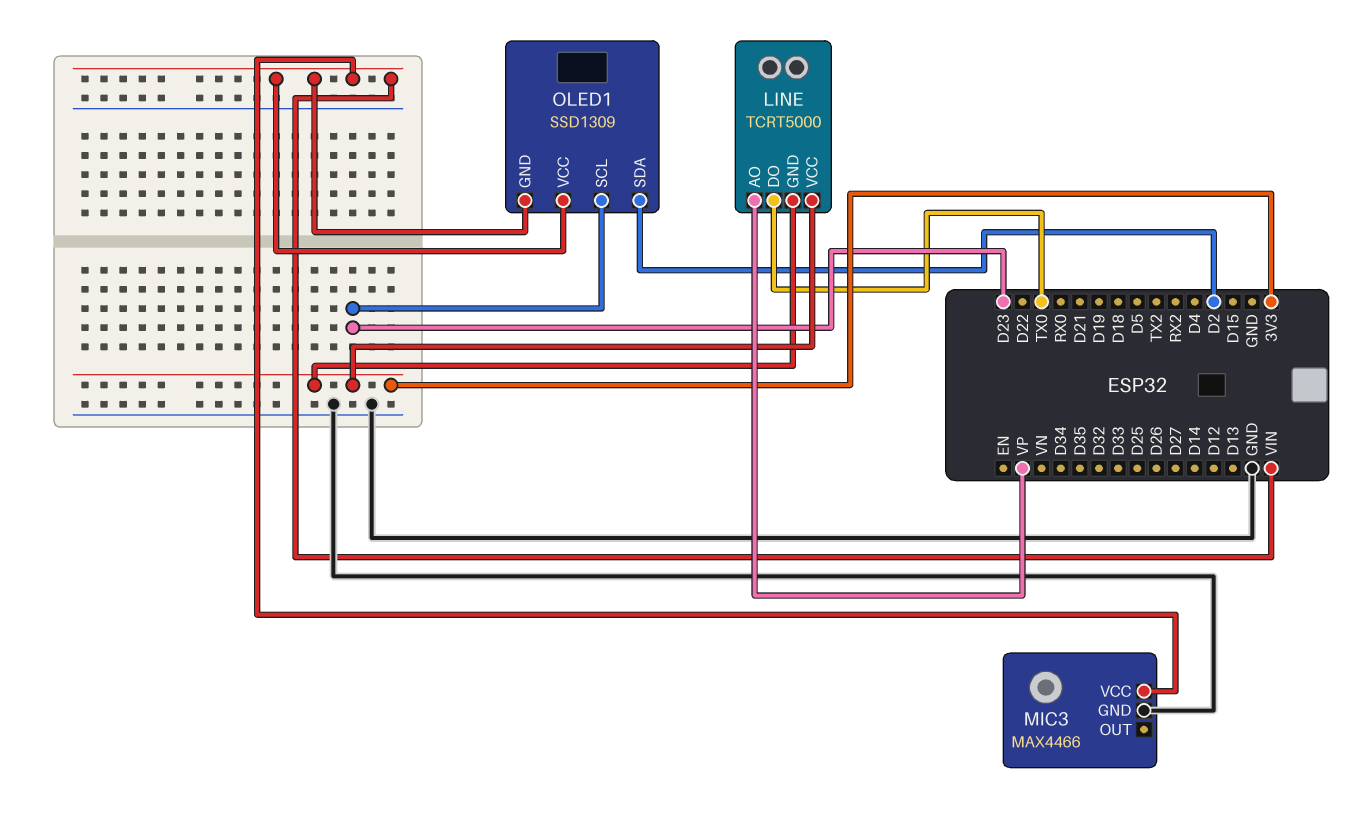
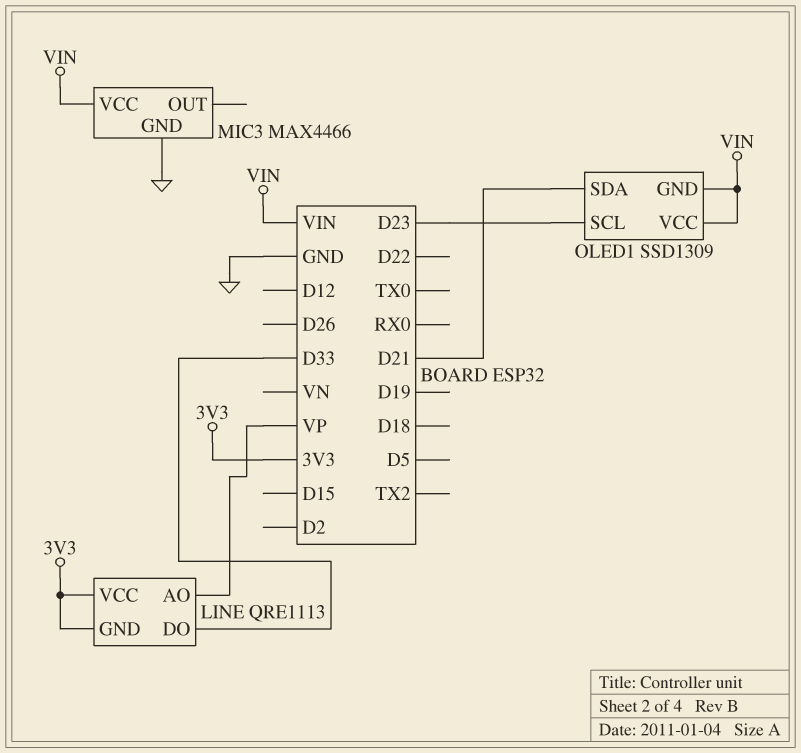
LINE: TCRT5000 -> QRE1113
LINE pin DO: TX0 -> D33
OLED1 pin SDA: D2 -> D21

